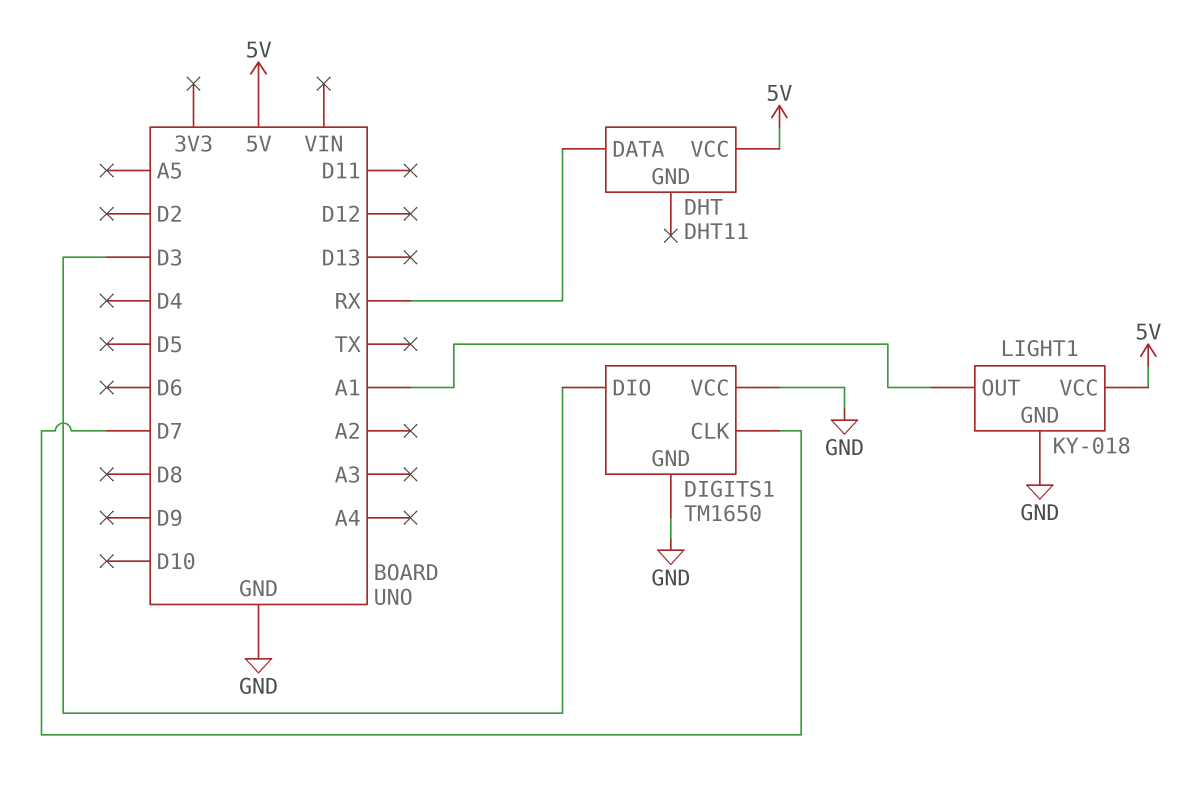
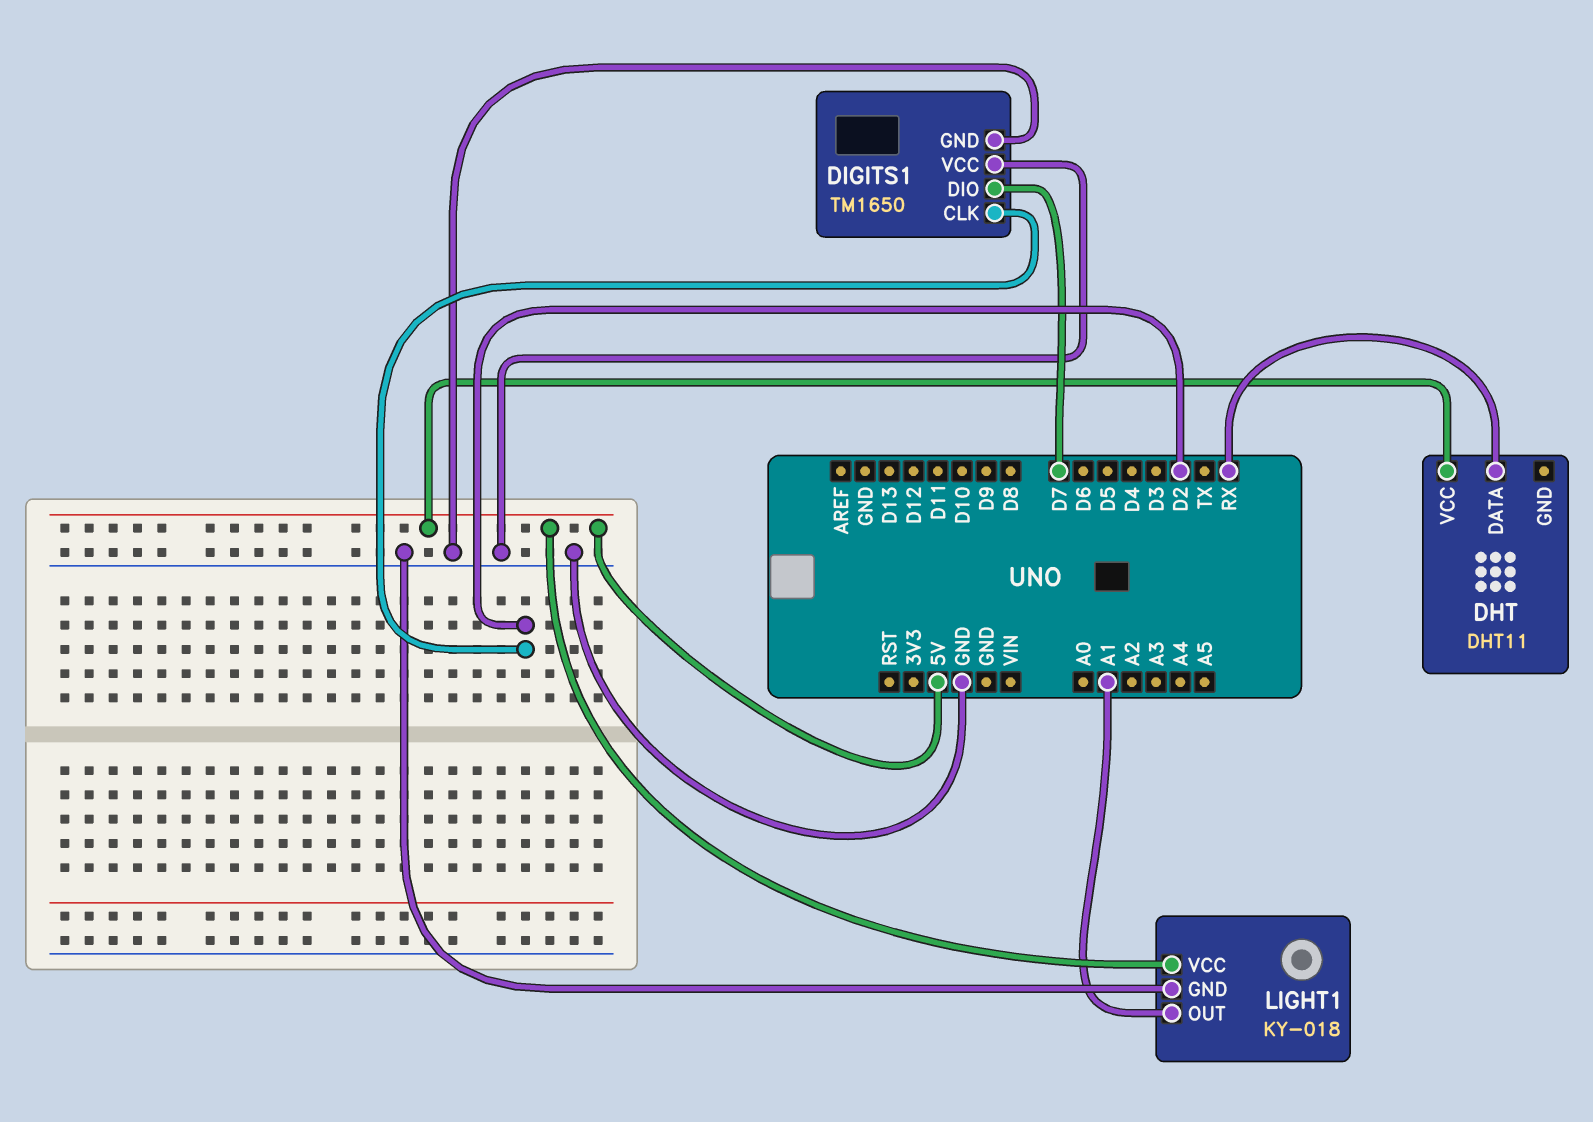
DIGITS1 pin CLK: D7 -> D2
DIGITS1 pin DIO: D3 -> D7

